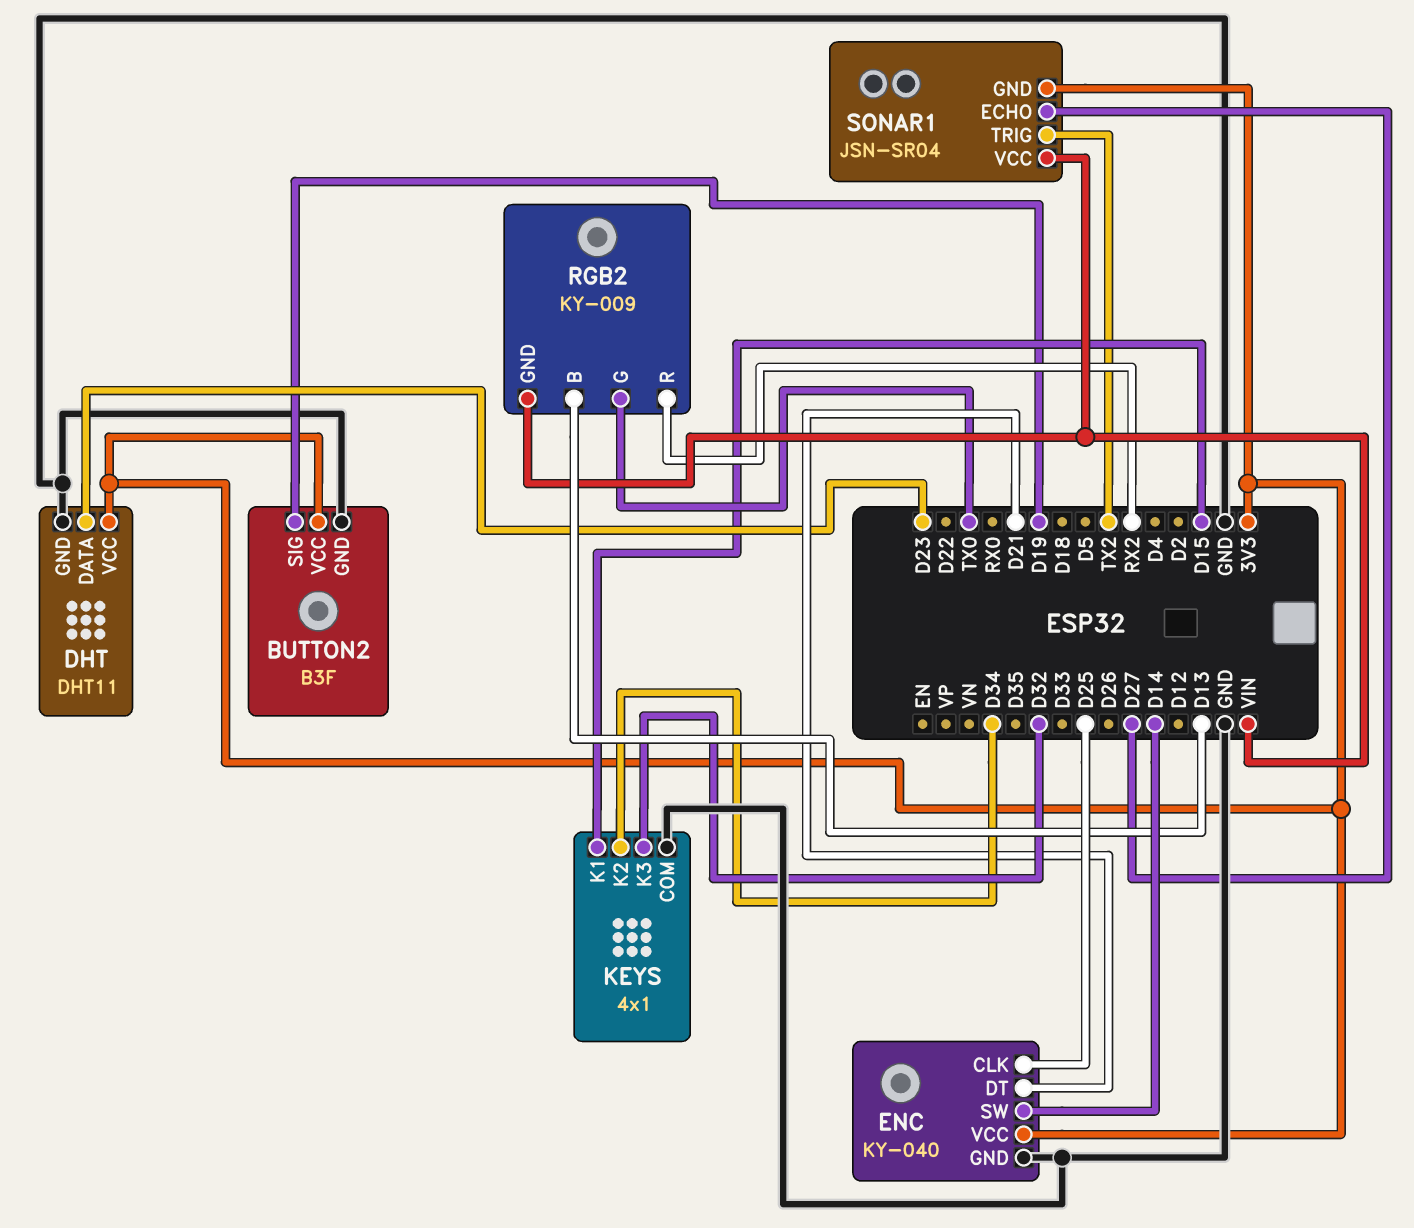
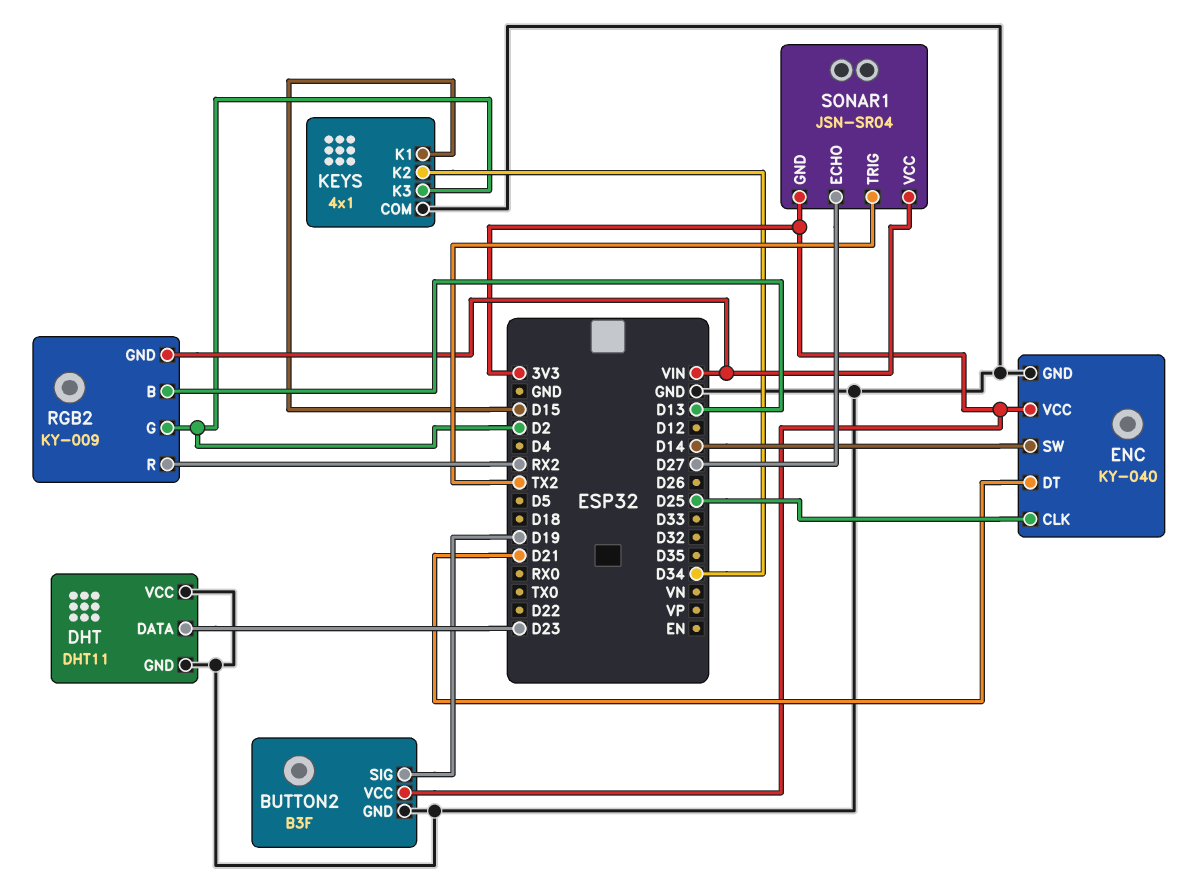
DHT pin VCC: 3V3 -> GND
KEYS pin K3: D32 -> D2
RGB2 pin G: TX0 -> D2

